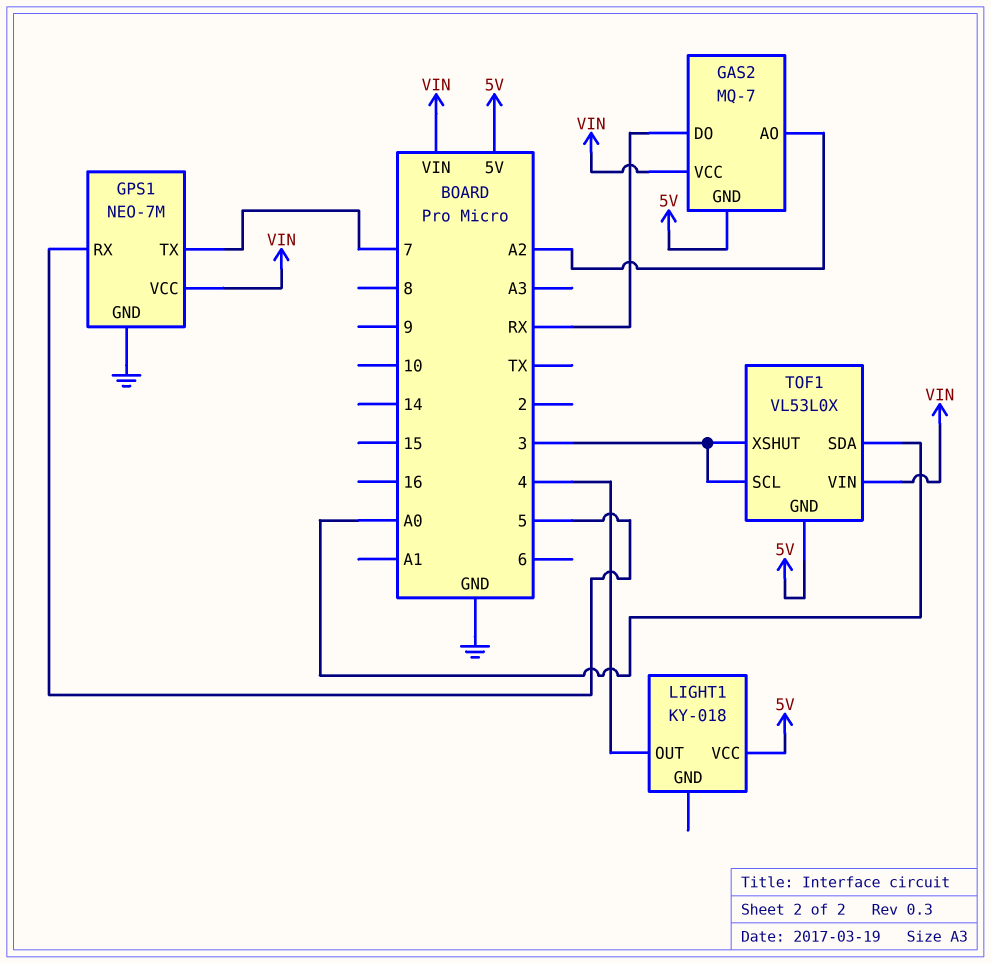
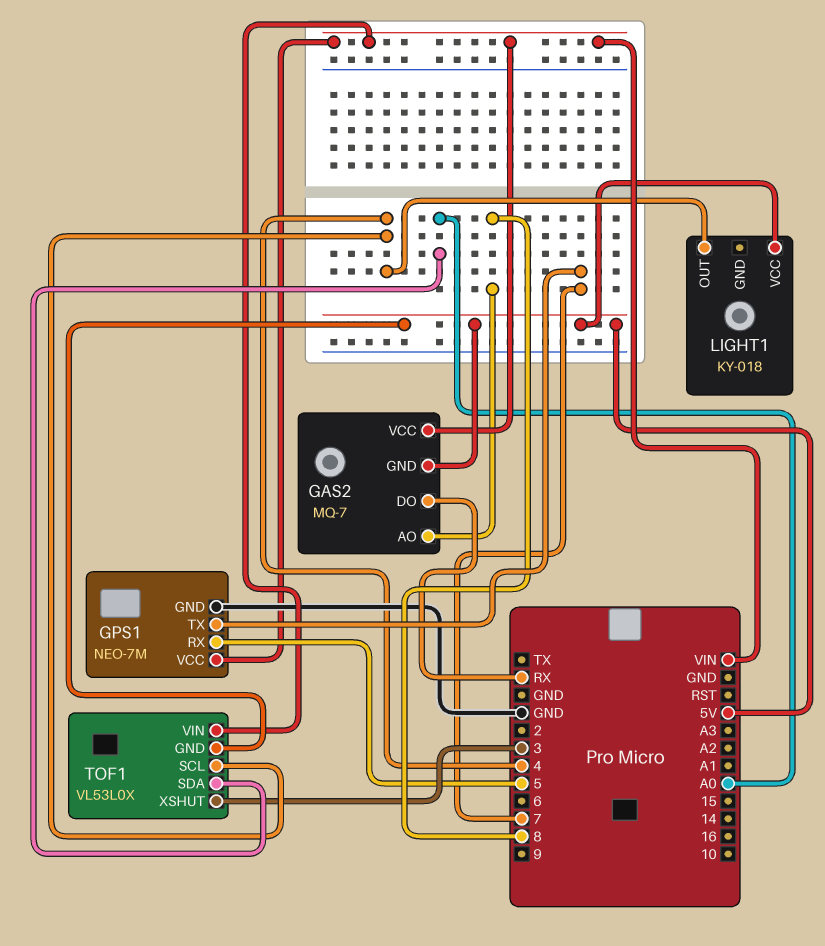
GAS2 pin AO: A2 -> 8
TOF1 pin SCL: 3 -> 4

